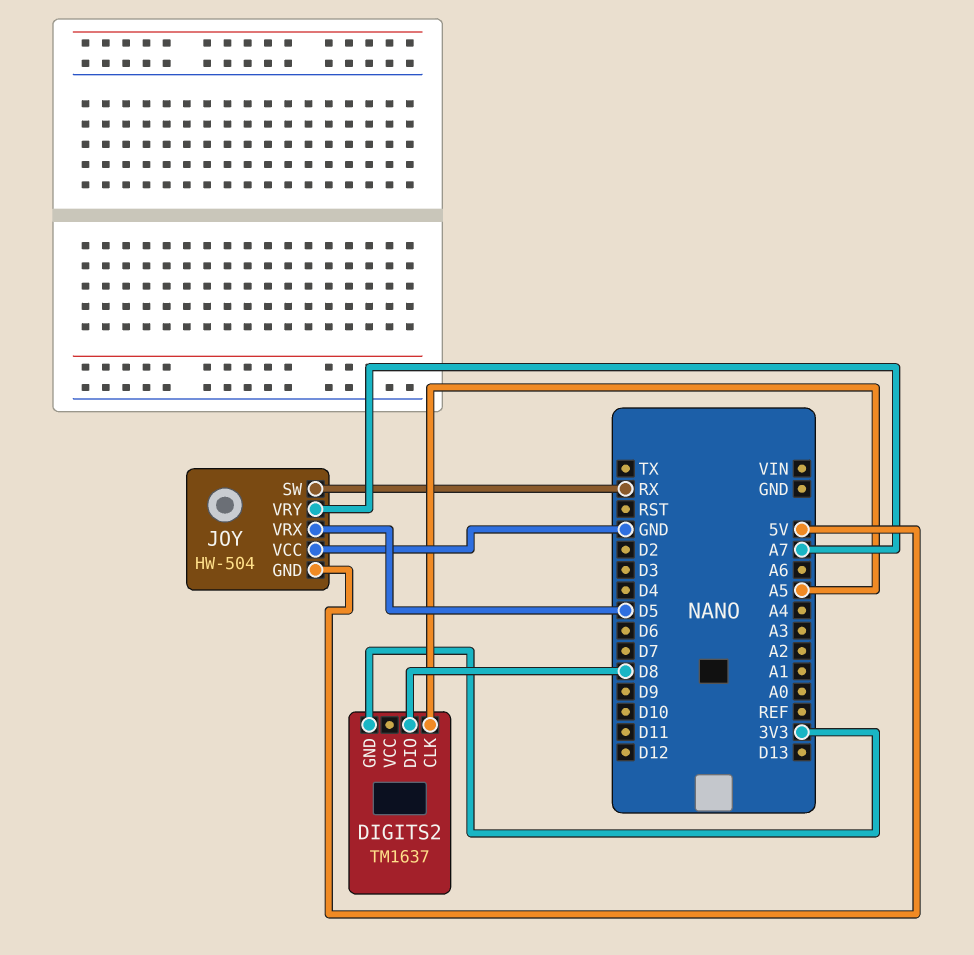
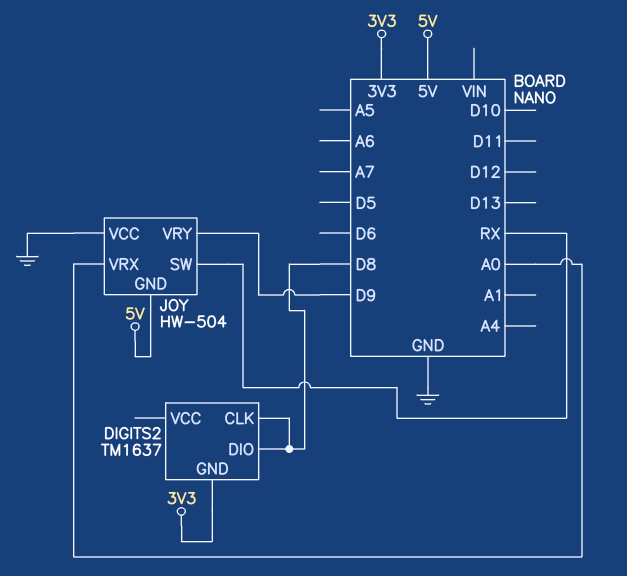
DIGITS2 pin CLK: A5 -> D8
JOY pin VRX: D5 -> A0
JOY pin VRY: A7 -> D9

